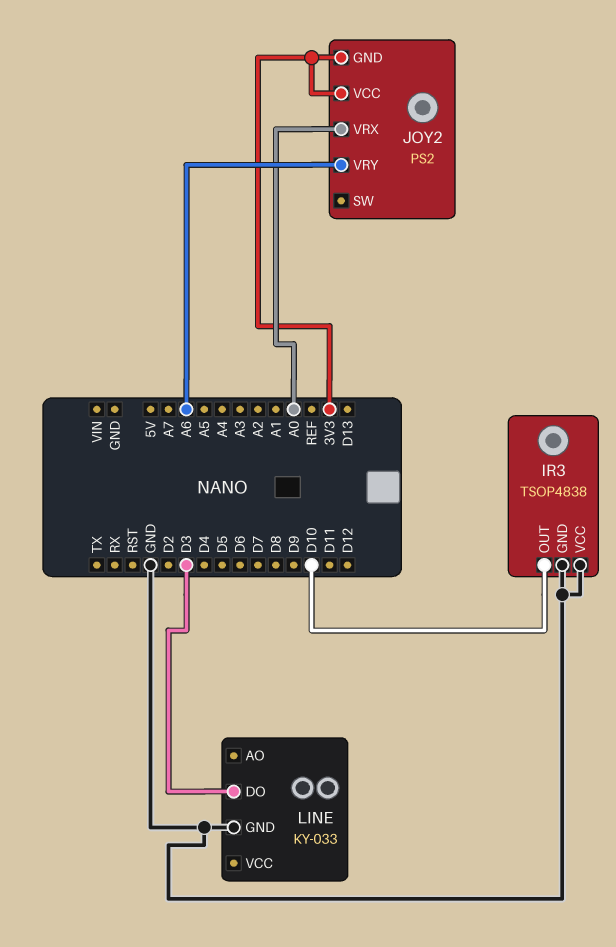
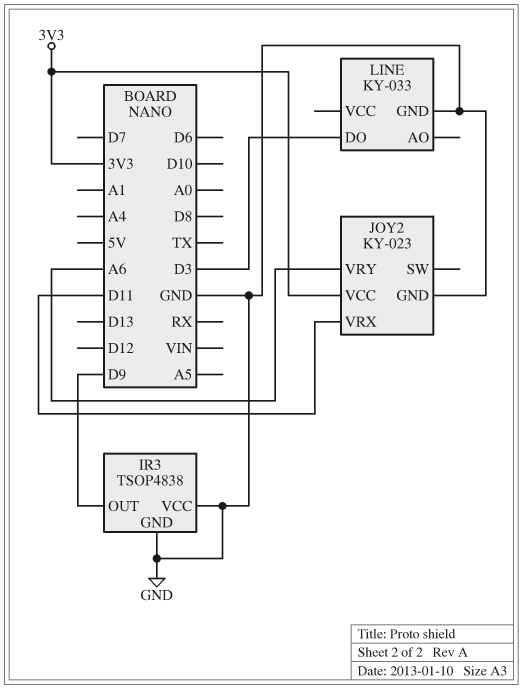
IR3 pin OUT: D10 -> D9
JOY2: PS2 -> KY-023
JOY2 pin GND: 3V3 -> GND
JOY2 pin VRX: A0 -> D11

